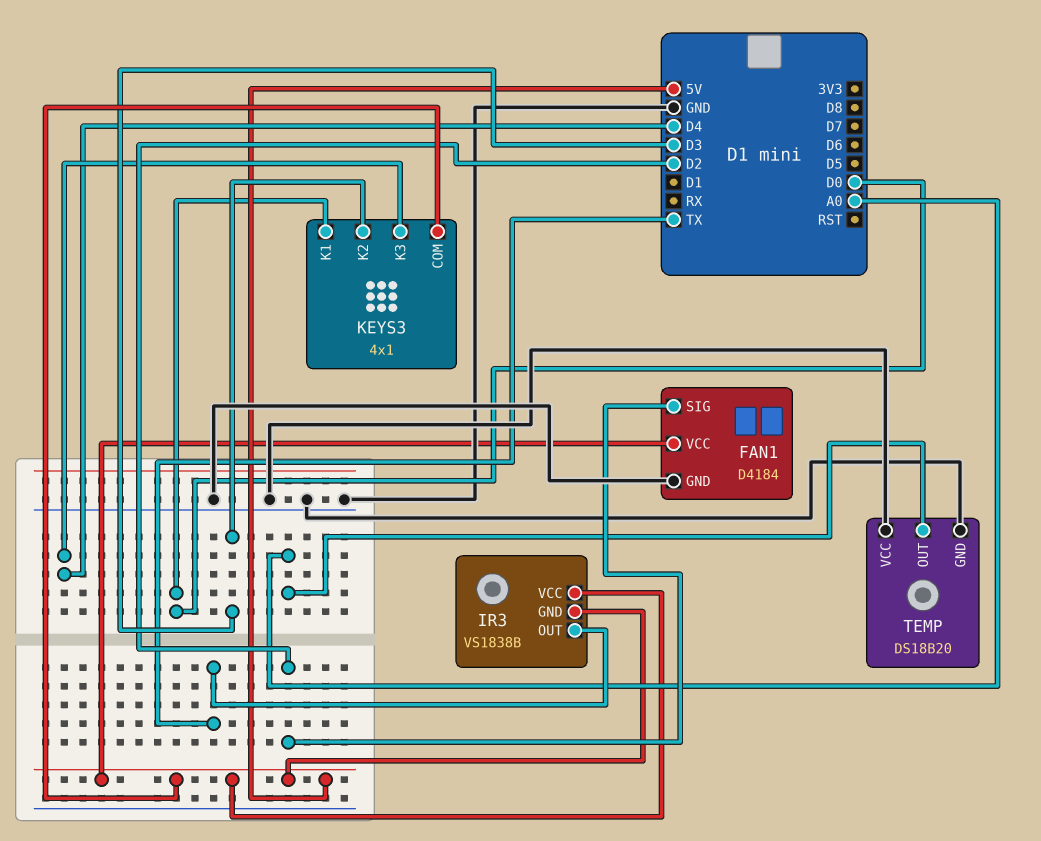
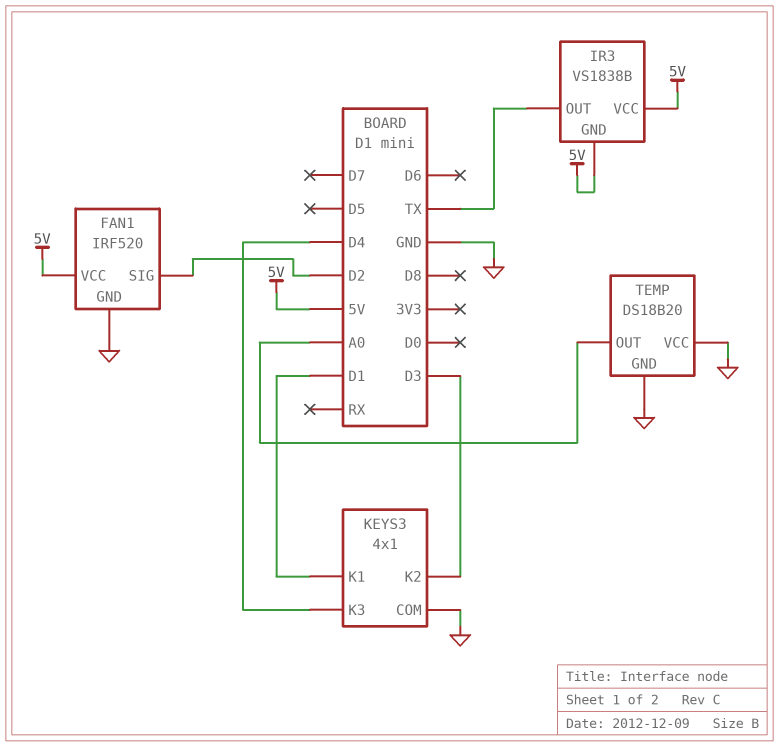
FAN1: D4184 -> IRF520
KEYS3 pin COM: 5V -> GND
KEYS3 pin K1: D0 -> D1

